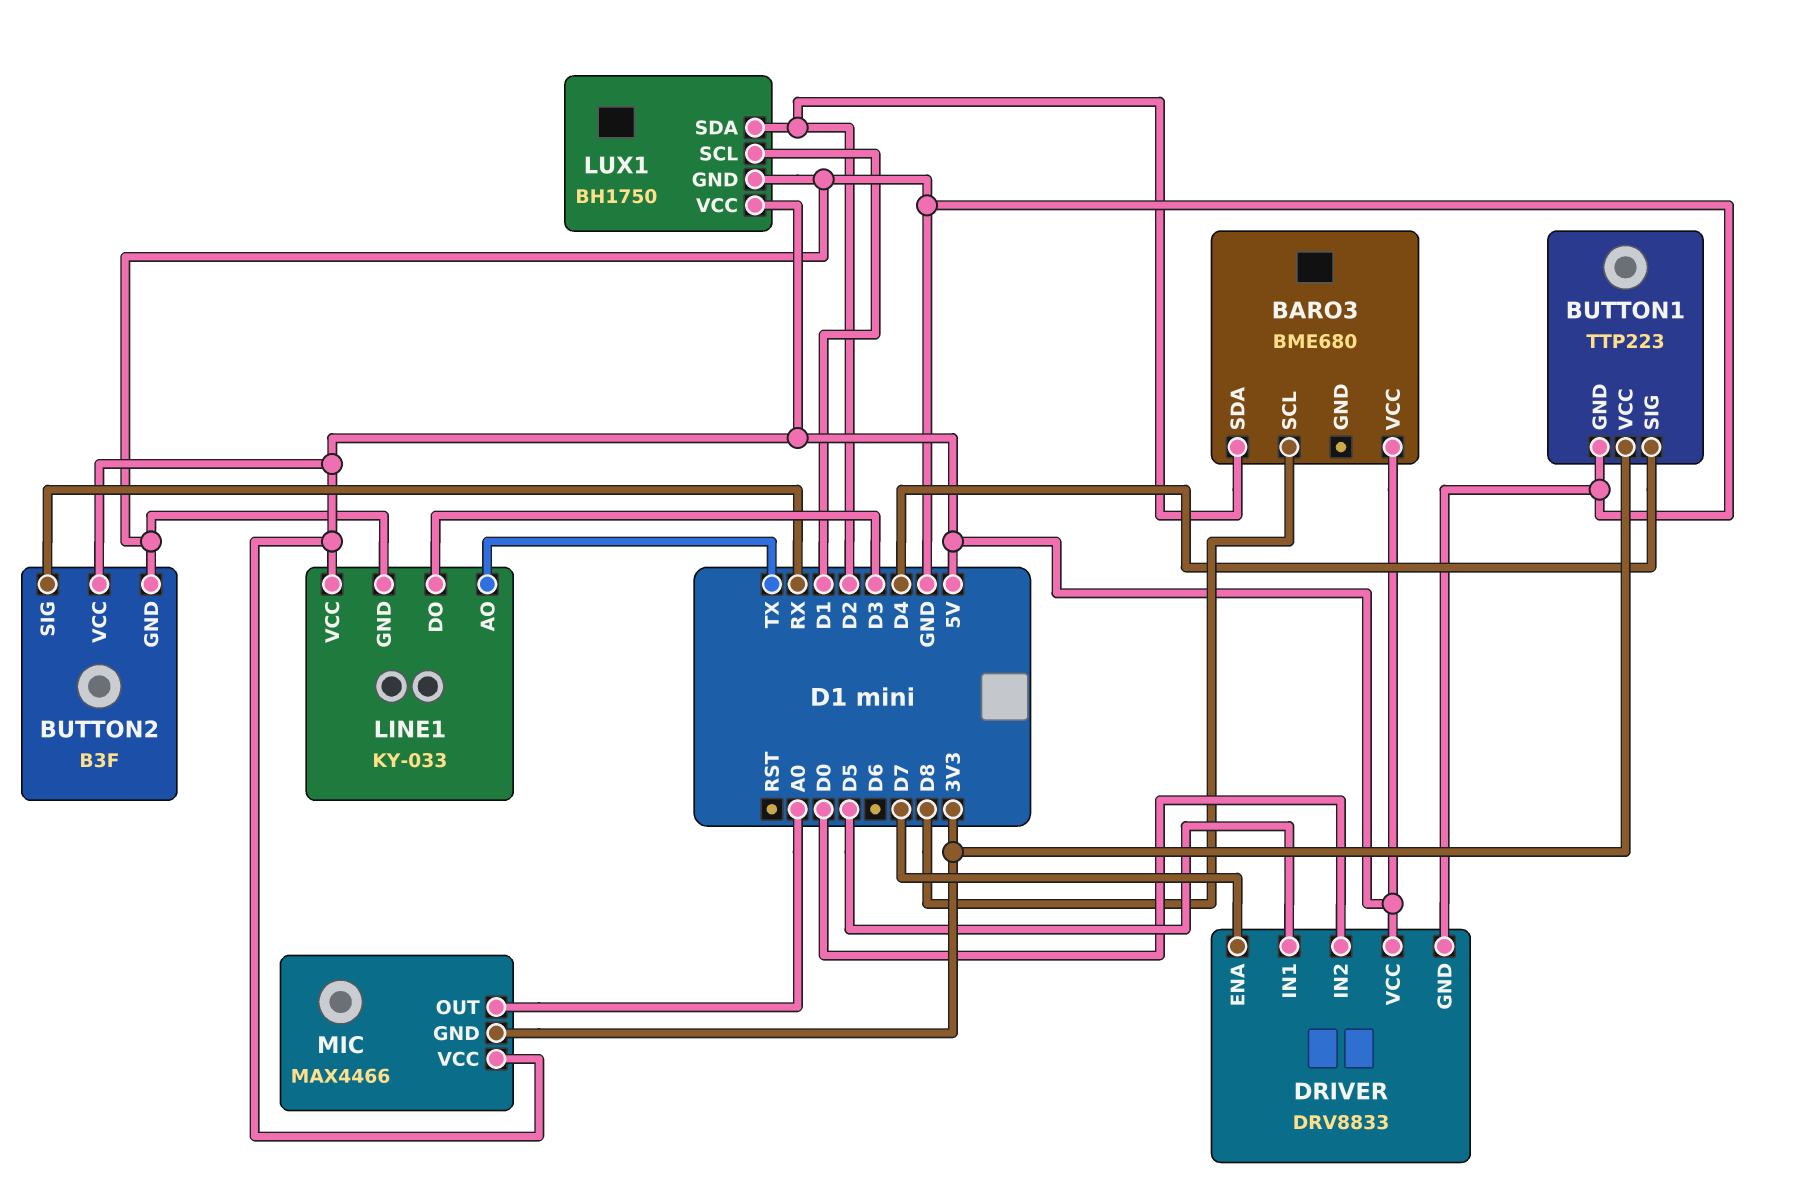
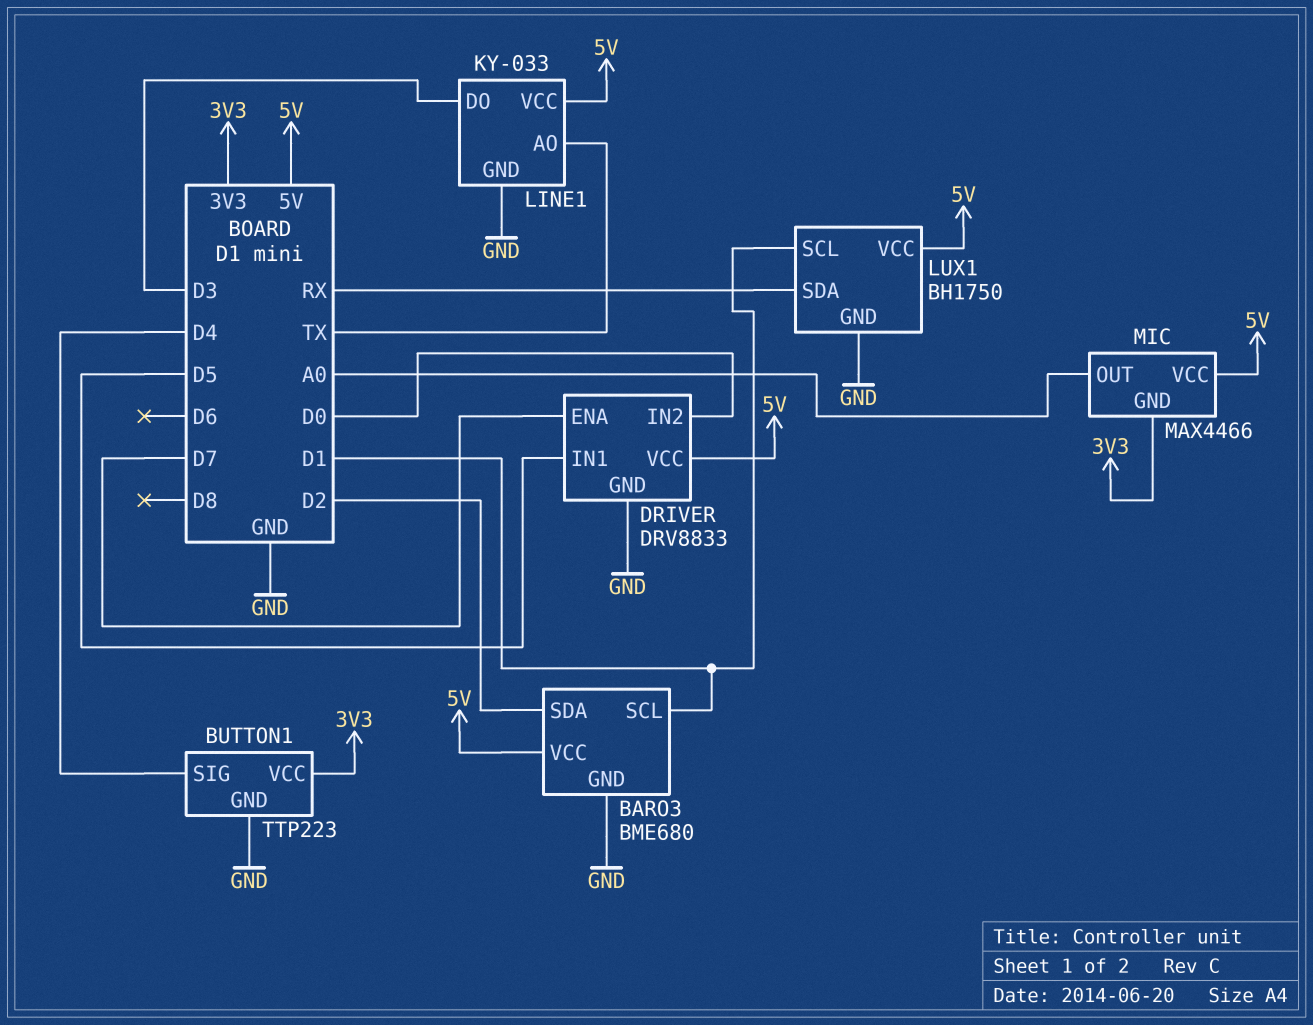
BARO3 pin GND: none -> GND
BARO3 pin SCL: D8 -> D1
BUTTON2: B3F -> none
BUTTON2 pin GND: GND -> none
BUTTON2 pin SIG: RX -> none
BUTTON2 pin VCC: 5V -> none
LUX1 pin SDA: D2 -> RX

